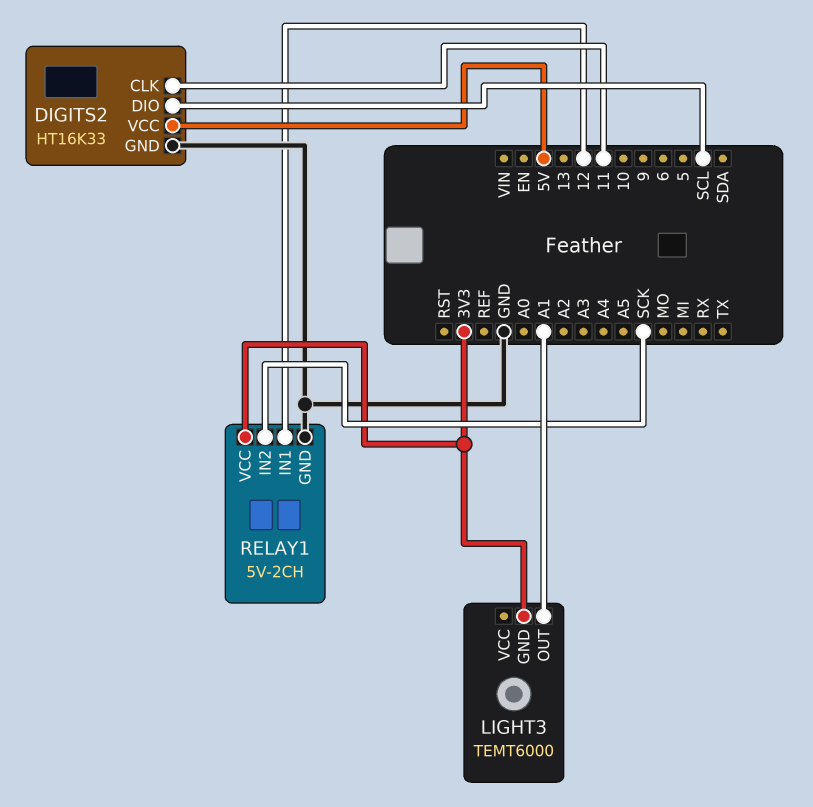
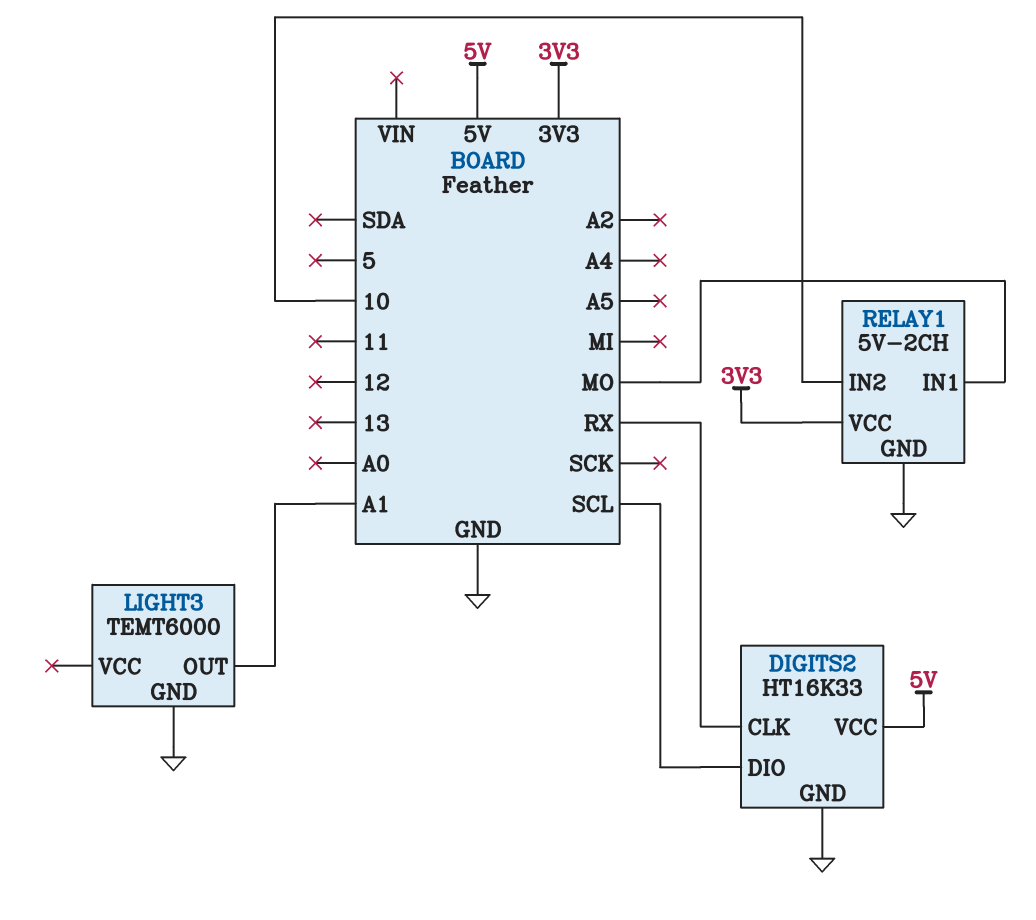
DIGITS2 pin CLK: 11 -> RX
LIGHT3 pin GND: 3V3 -> GND
RELAY1 pin IN1: 12 -> MO
RELAY1 pin IN2: SCK -> 10

